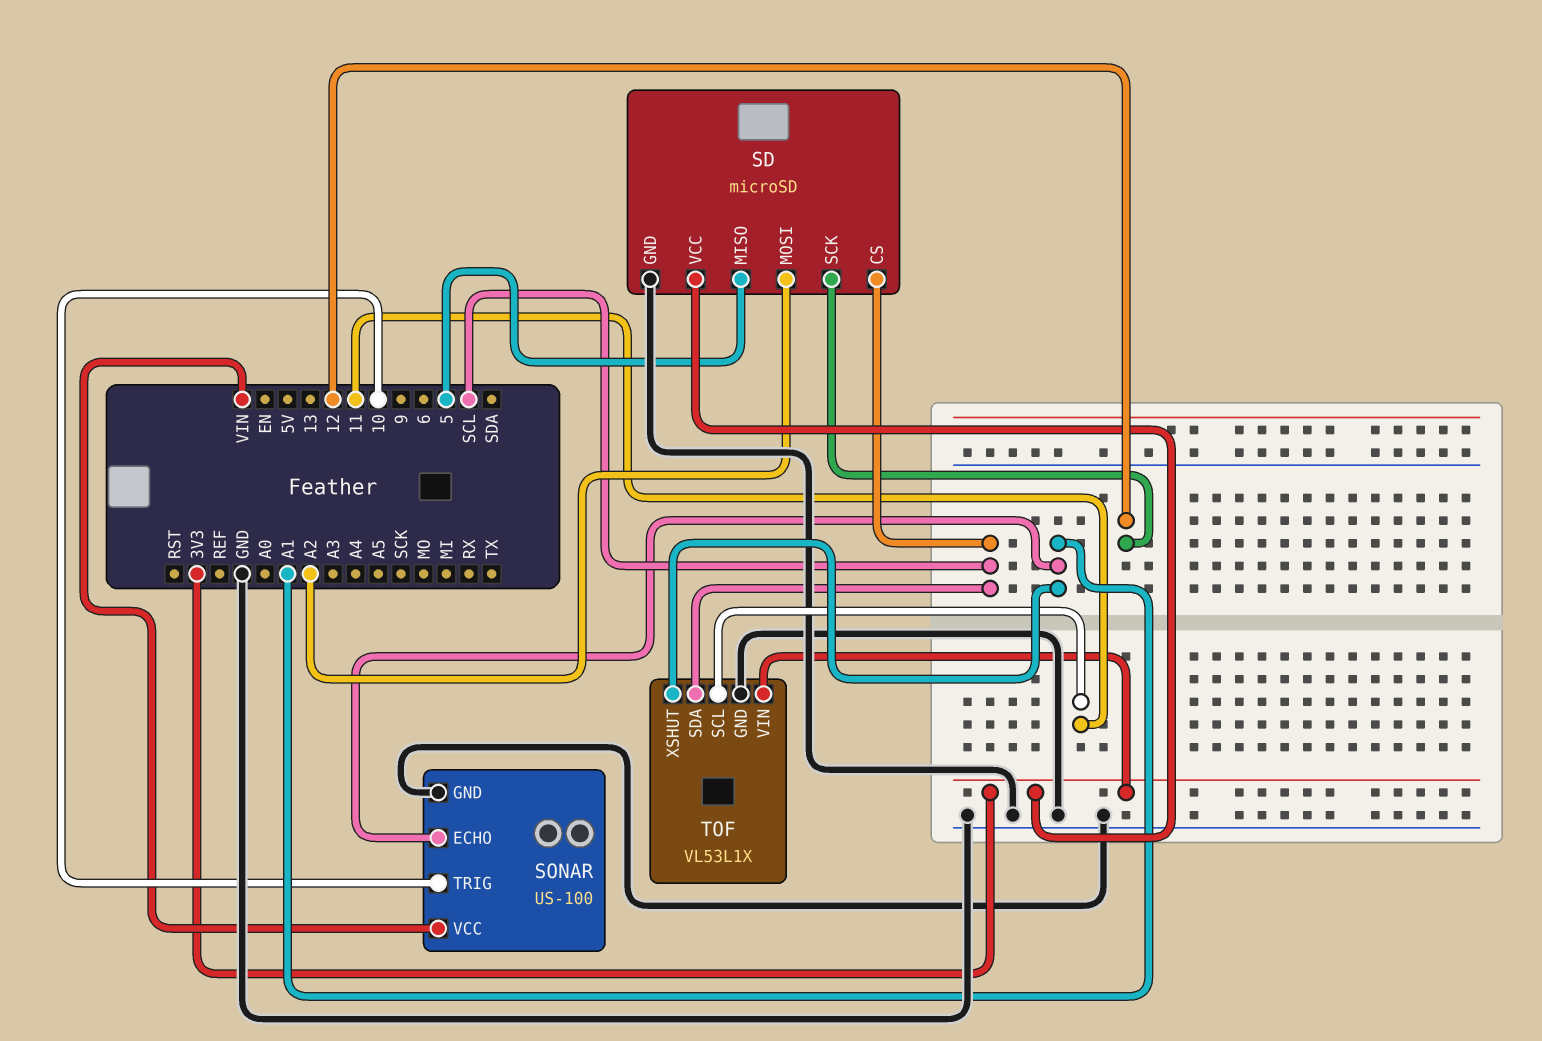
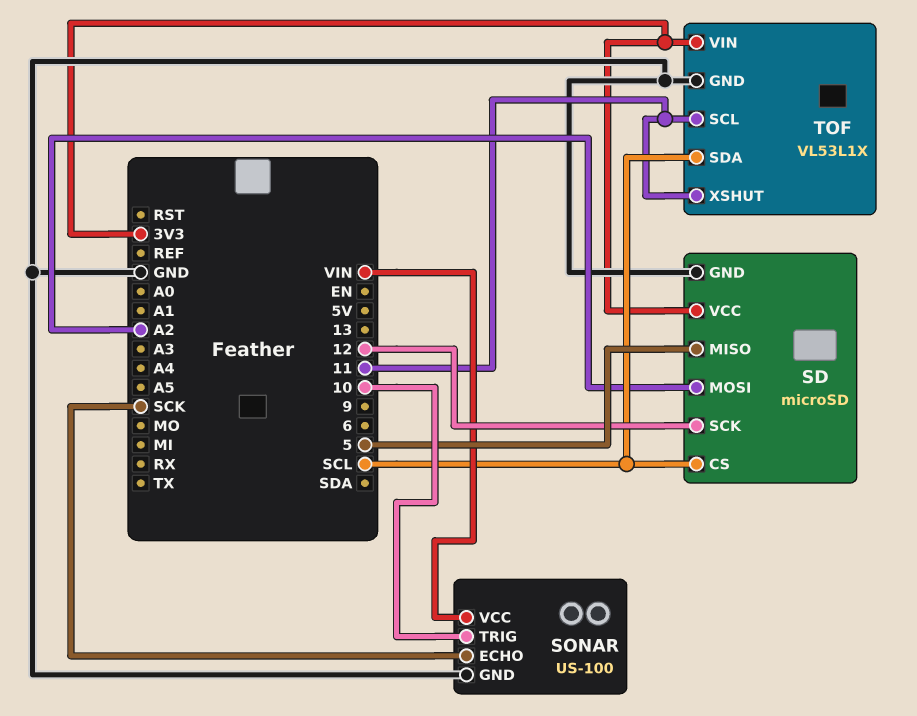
SONAR pin ECHO: A1 -> SCK
TOF pin XSHUT: A1 -> 11

